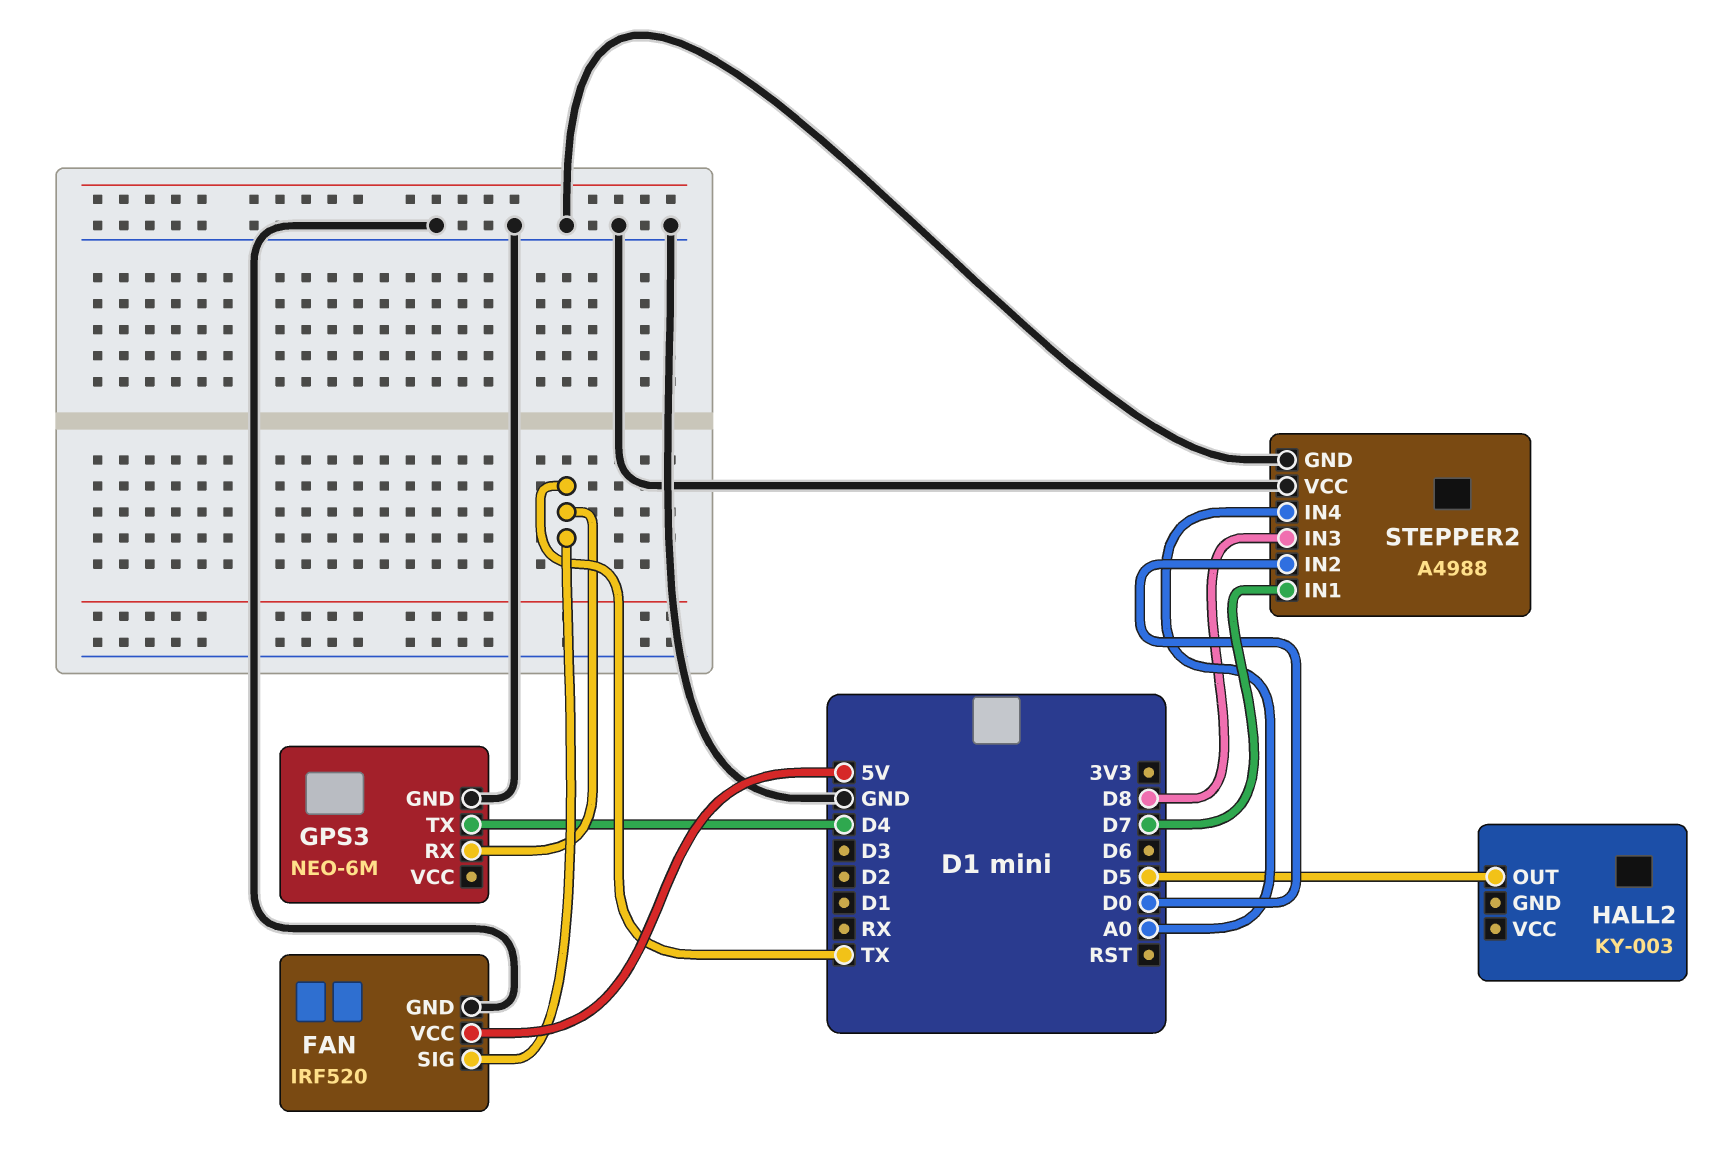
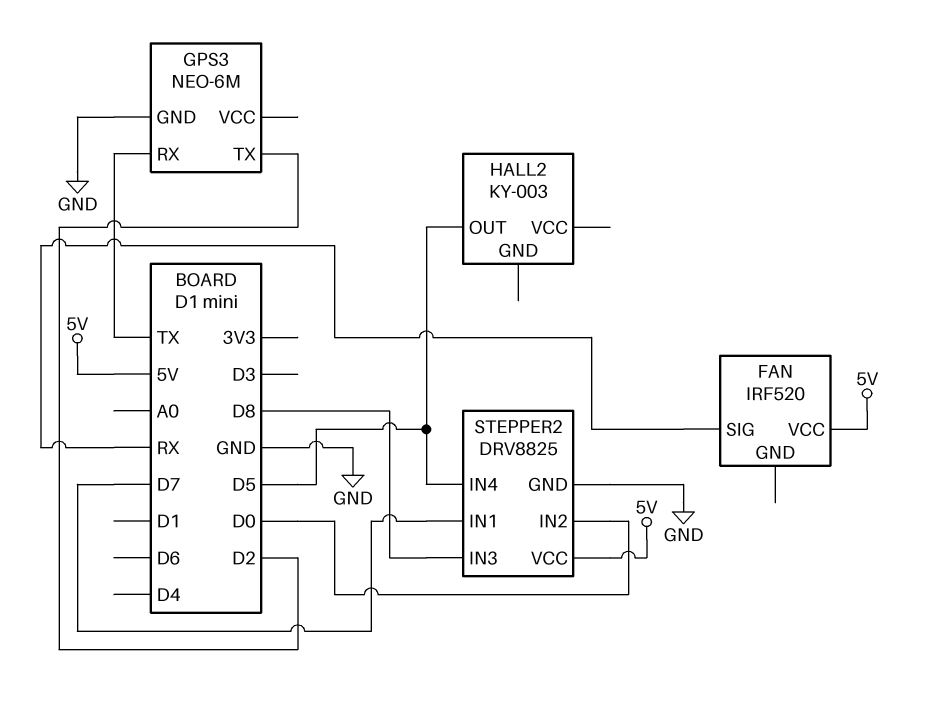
FAN pin GND: GND -> none
FAN pin SIG: TX -> RX
GPS3 pin TX: D4 -> D2
STEPPER2: A4988 -> DRV8825
STEPPER2 pin IN4: A0 -> D5
STEPPER2 pin VCC: GND -> 5V

